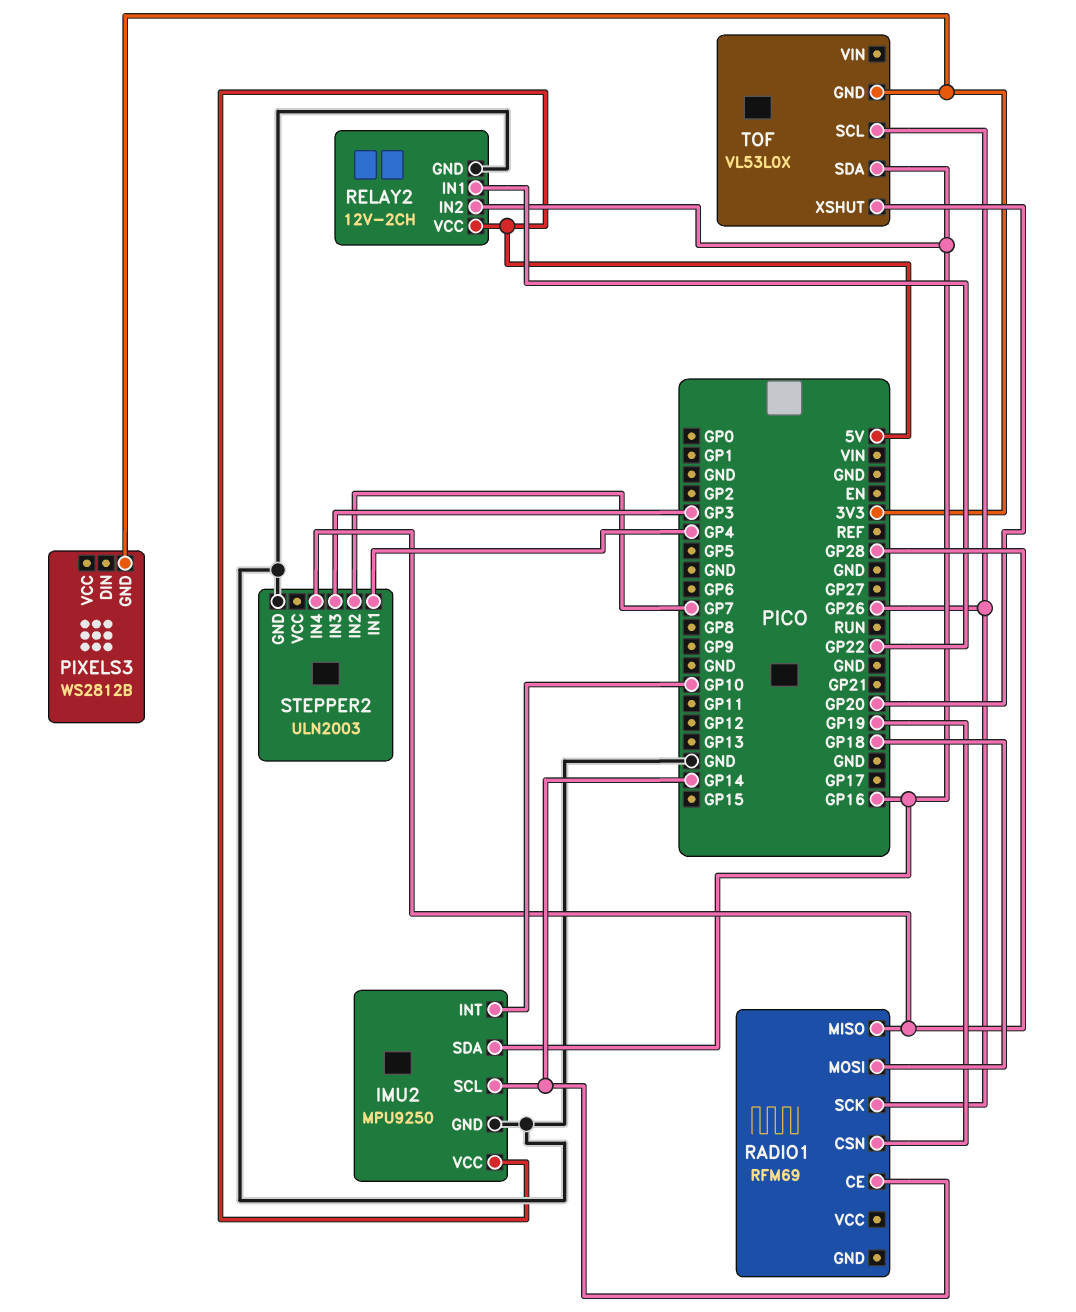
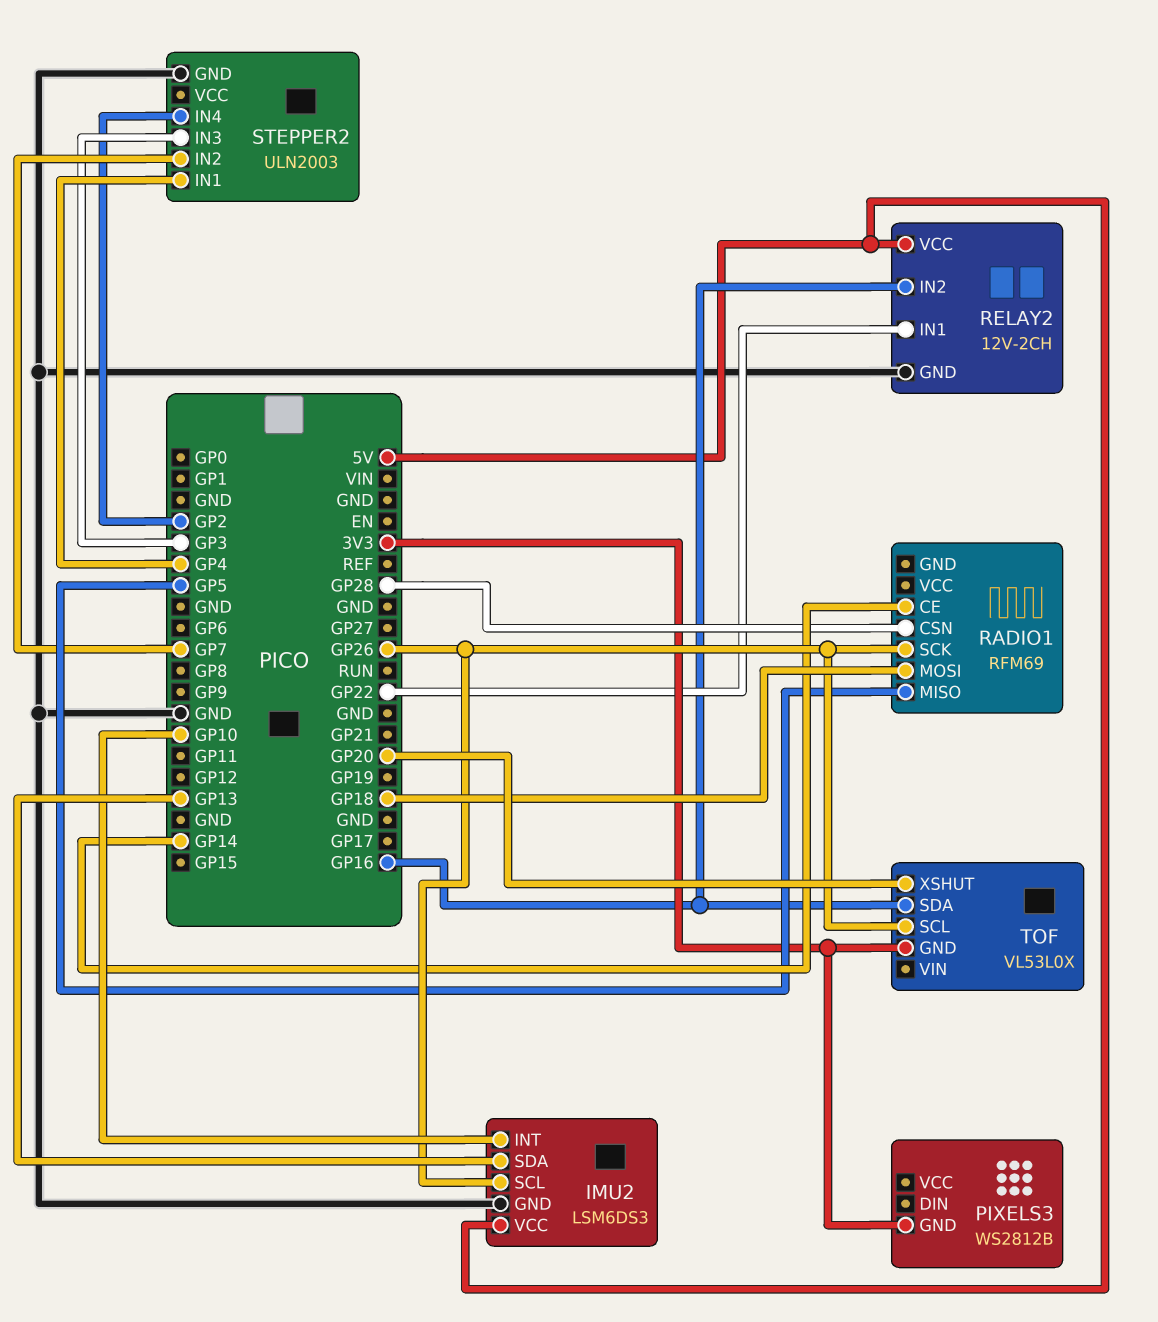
IMU2: MPU9250 -> LSM6DS3
IMU2 pin SCL: GP14 -> GP26
IMU2 pin SDA: GP16 -> GP13
RADIO1 pin CSN: GP19 -> GP28
RADIO1 pin MISO: GP28 -> GP5
STEPPER2 pin IN4: GP28 -> GP2

